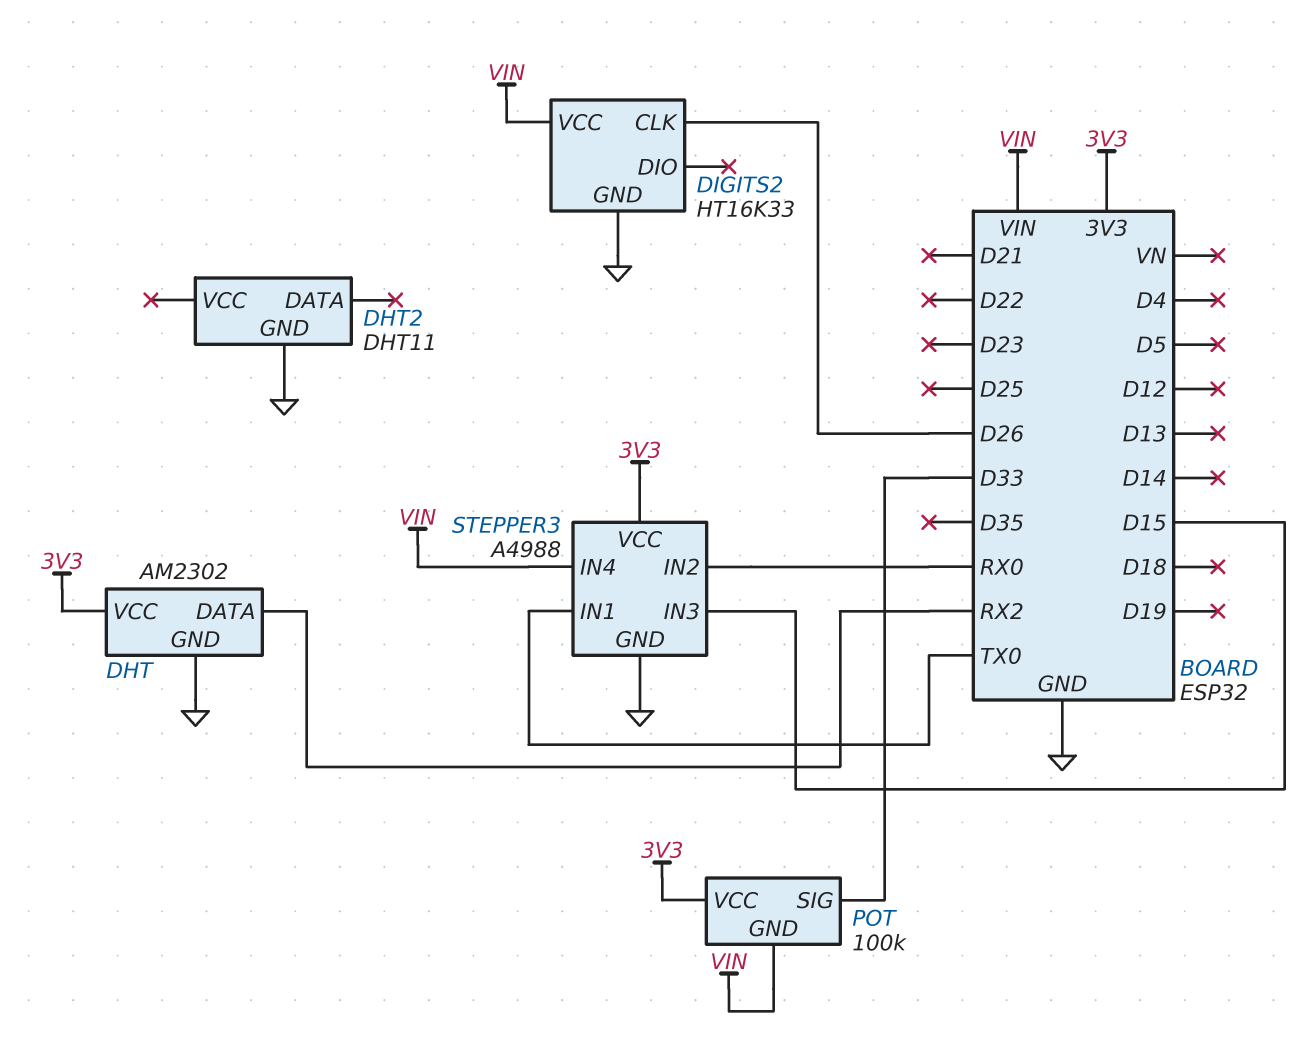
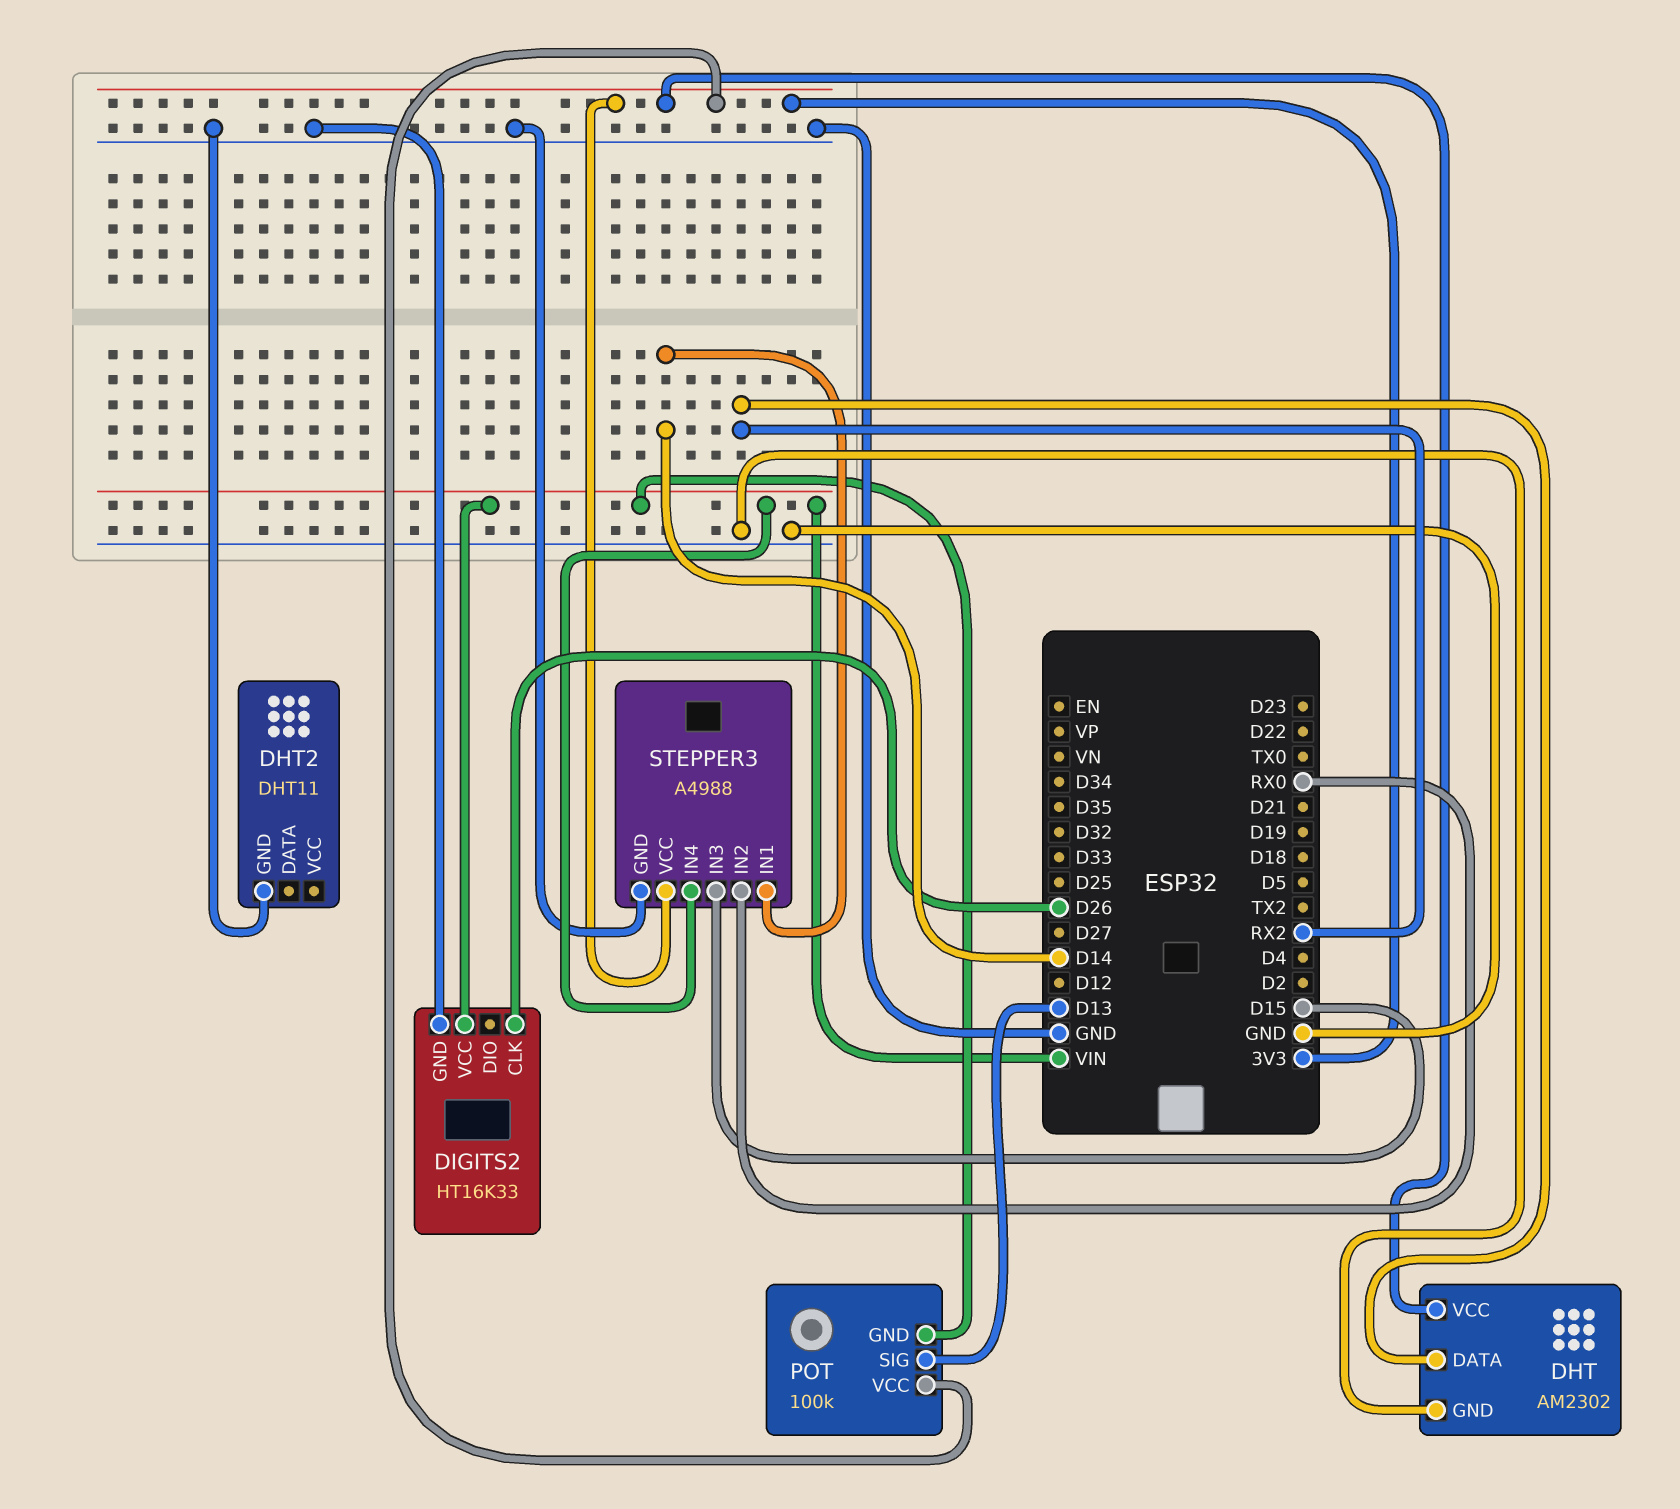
POT pin SIG: D33 -> D13
STEPPER3 pin IN1: TX0 -> D14

